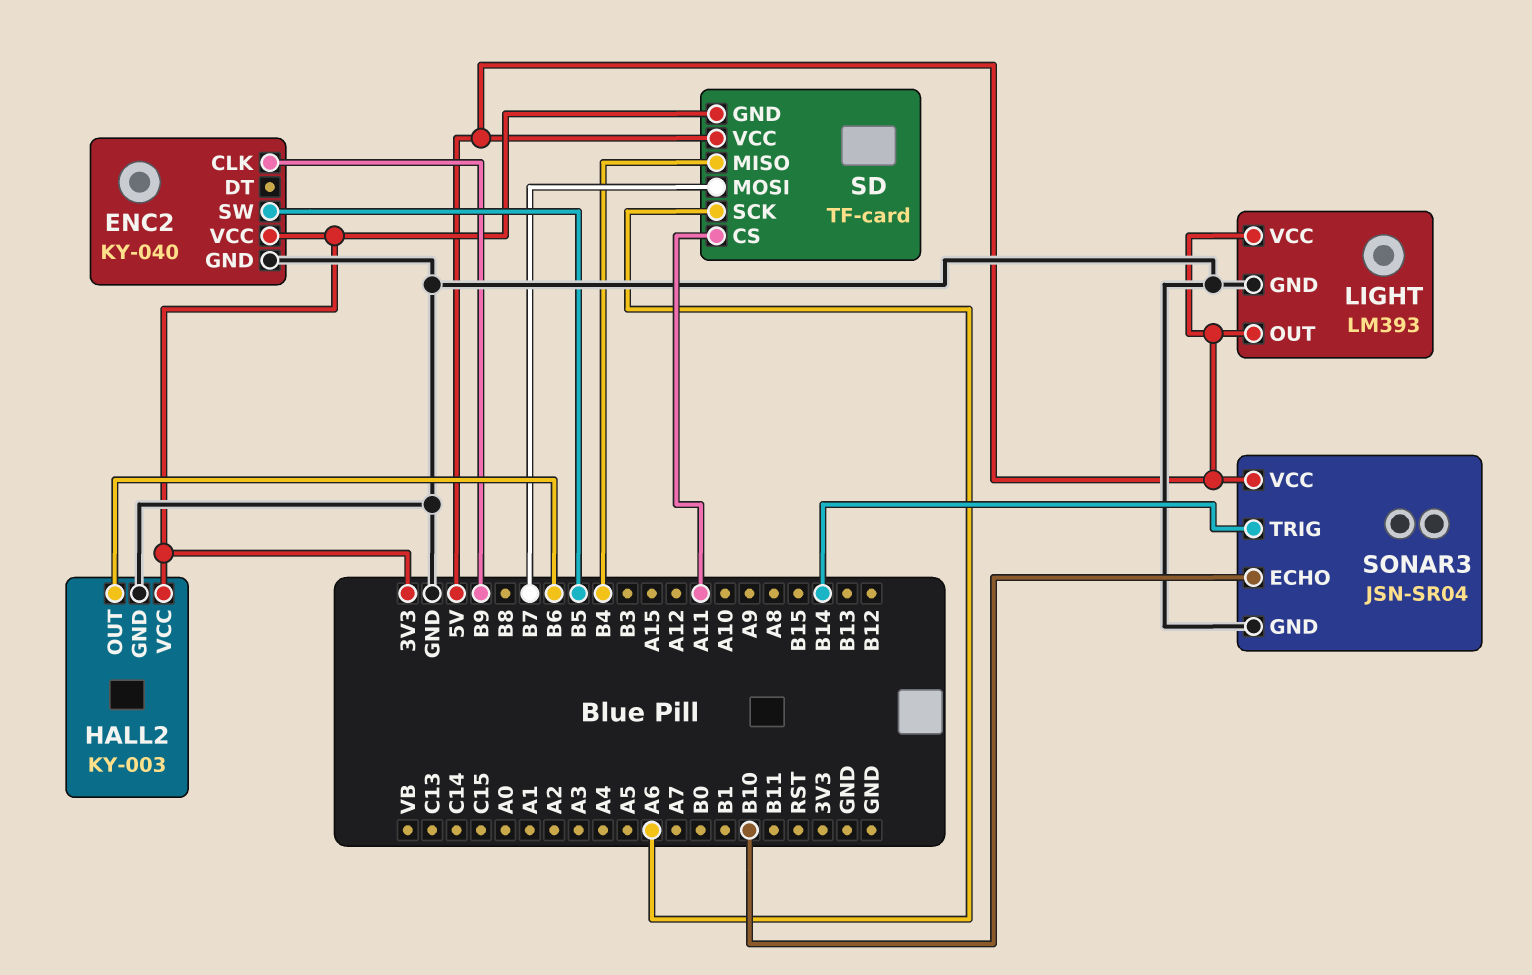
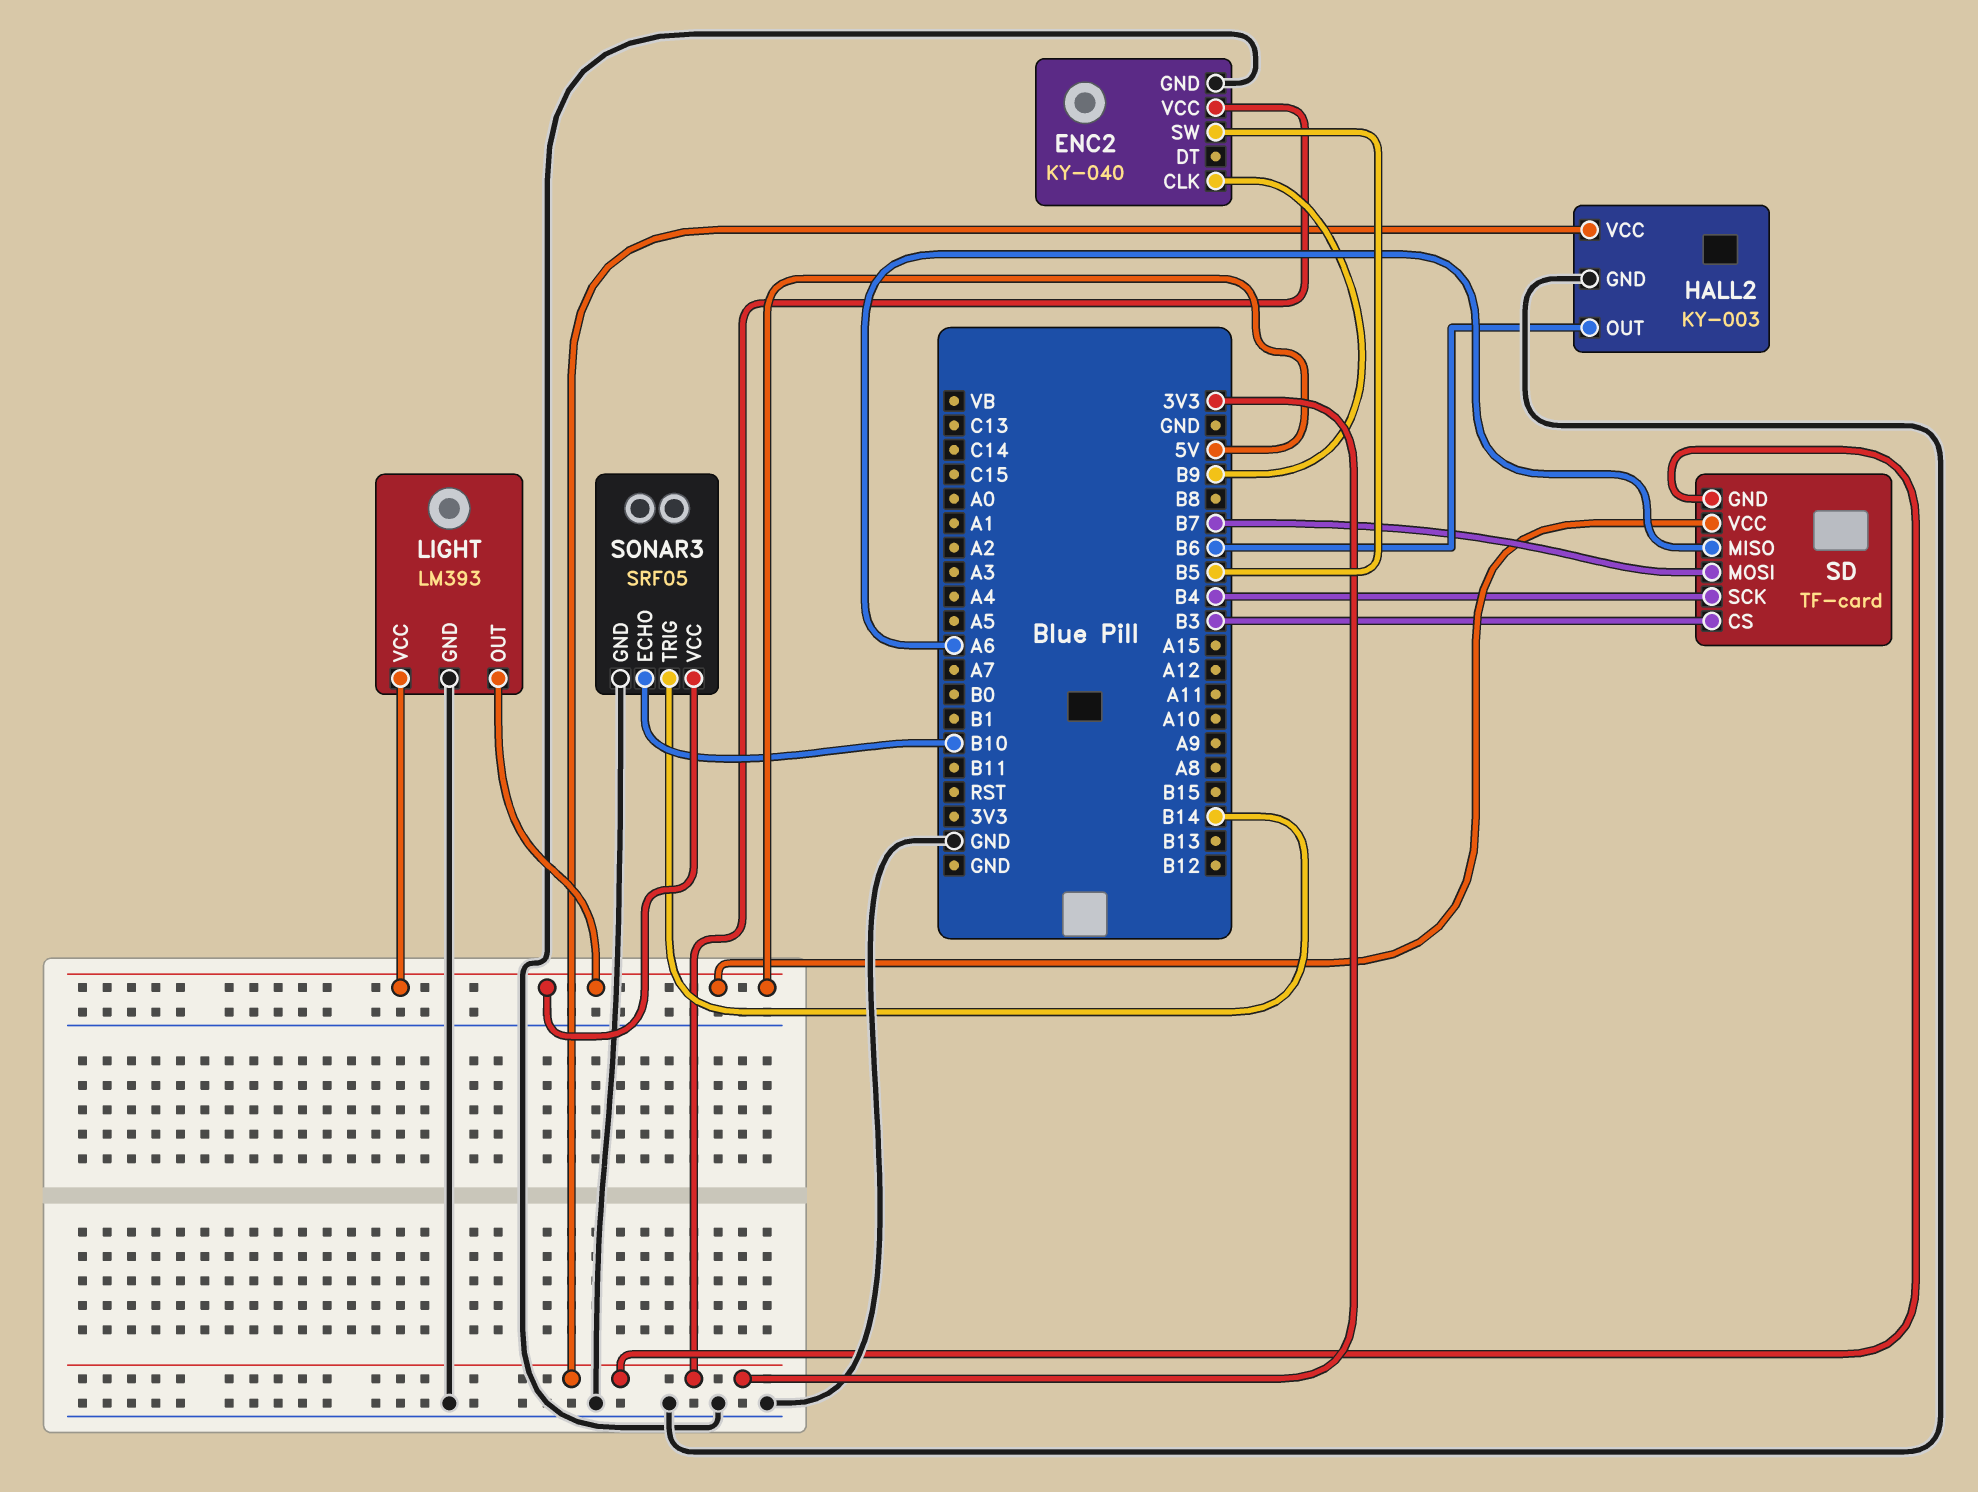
SD pin CS: A11 -> B3
SD pin MISO: B4 -> A6
SD pin SCK: A6 -> B4
SONAR3: JSN-SR04 -> SRF05

